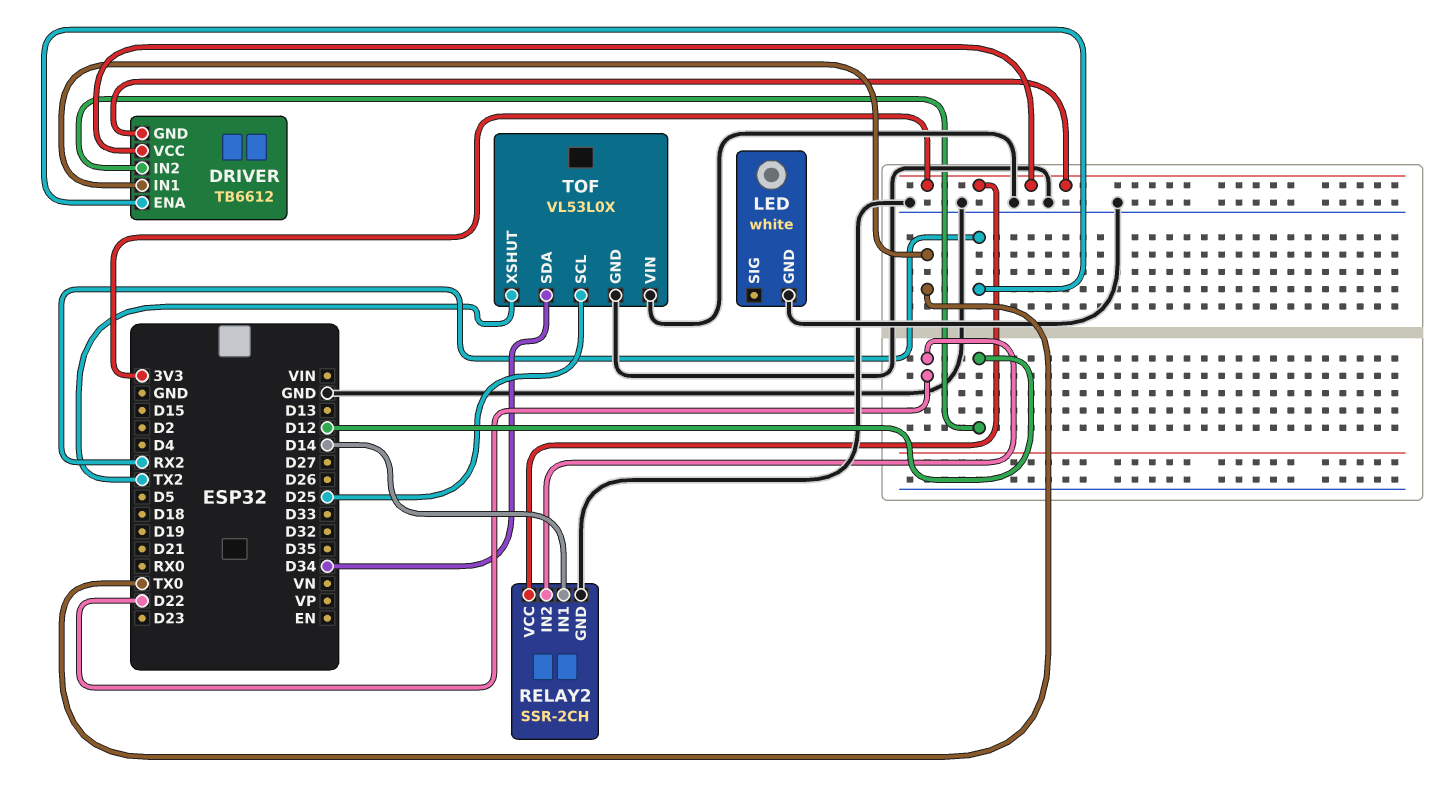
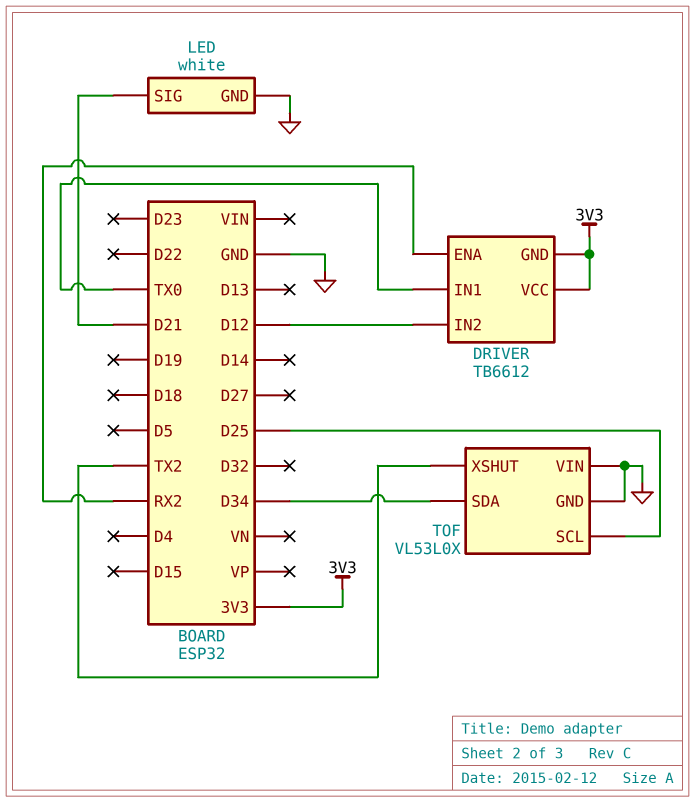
LED pin SIG: none -> D21
RELAY2: SSR-2CH -> none
RELAY2 pin GND: GND -> none
RELAY2 pin IN1: D14 -> none
RELAY2 pin IN2: D22 -> none
RELAY2 pin VCC: 3V3 -> none

